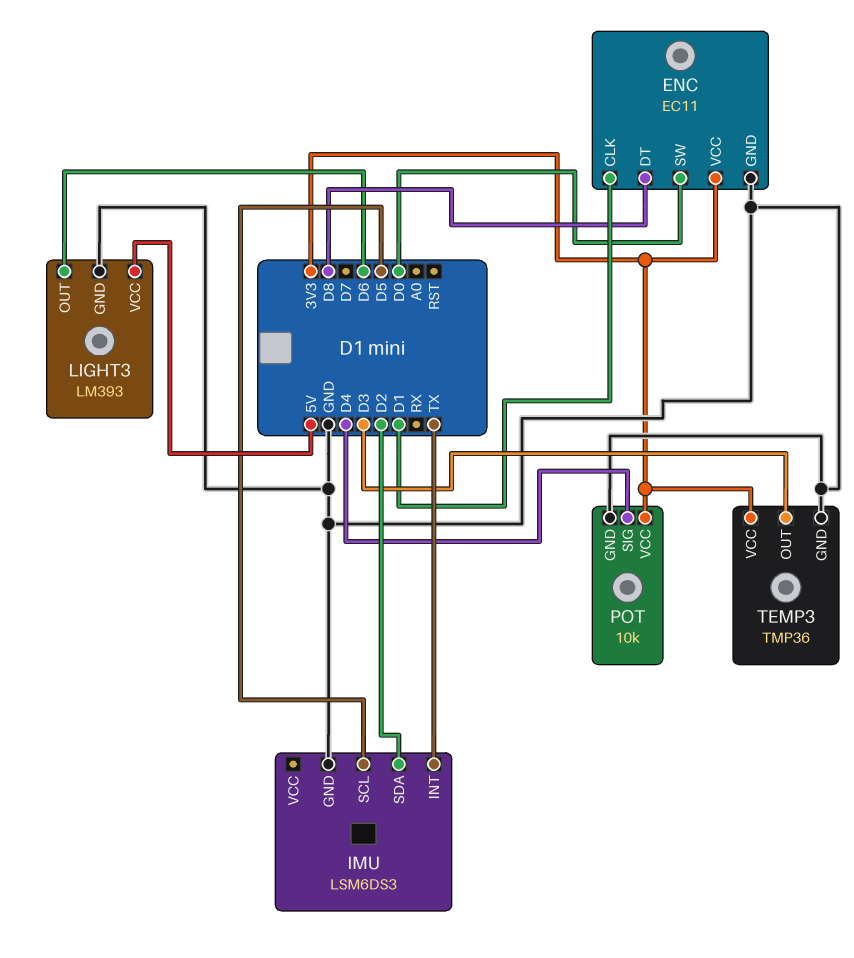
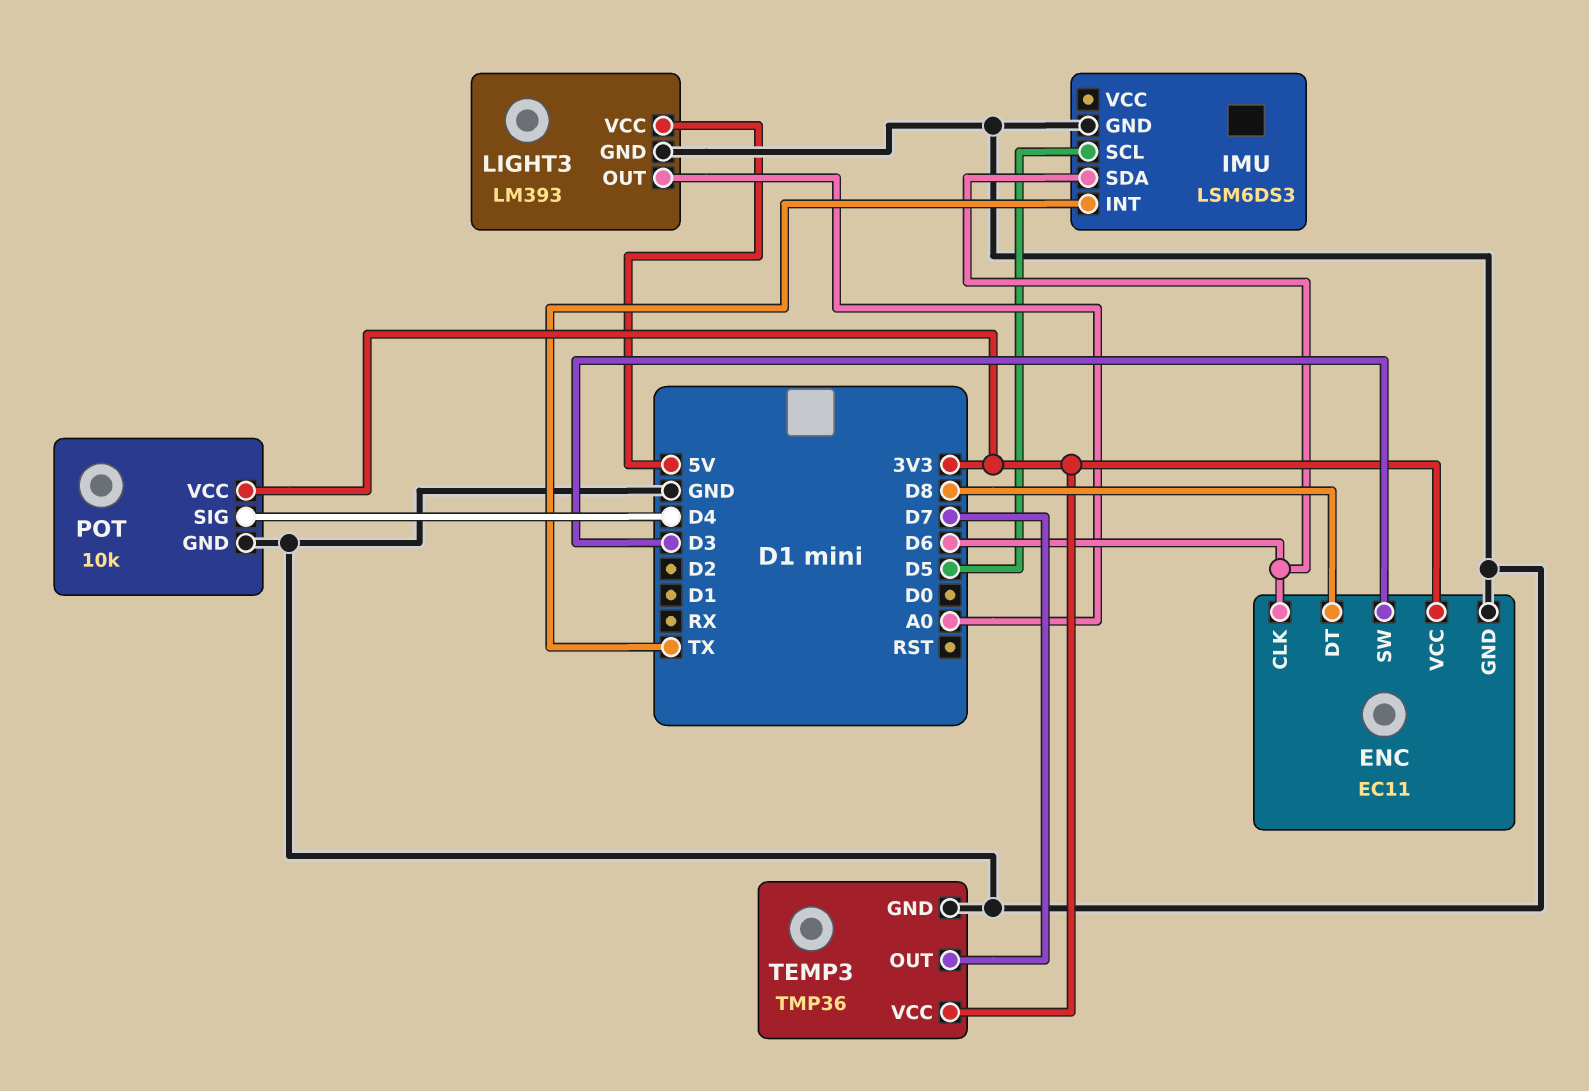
ENC pin CLK: D1 -> D6
ENC pin SW: D0 -> D3
IMU pin SDA: D2 -> D6
LIGHT3 pin OUT: D6 -> A0
TEMP3 pin OUT: D3 -> D7

